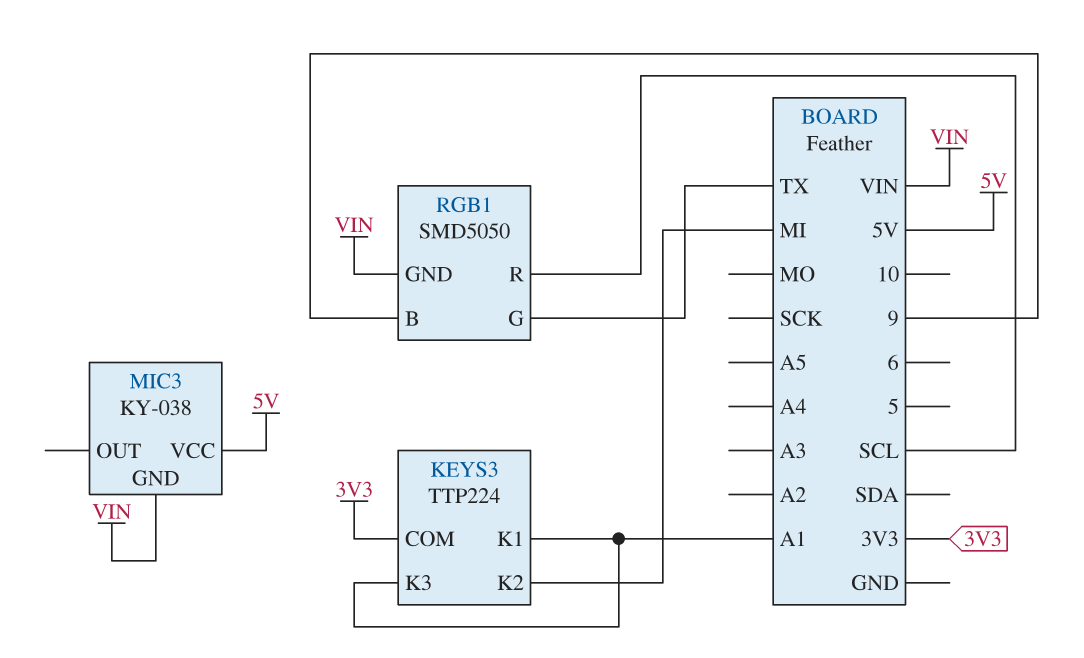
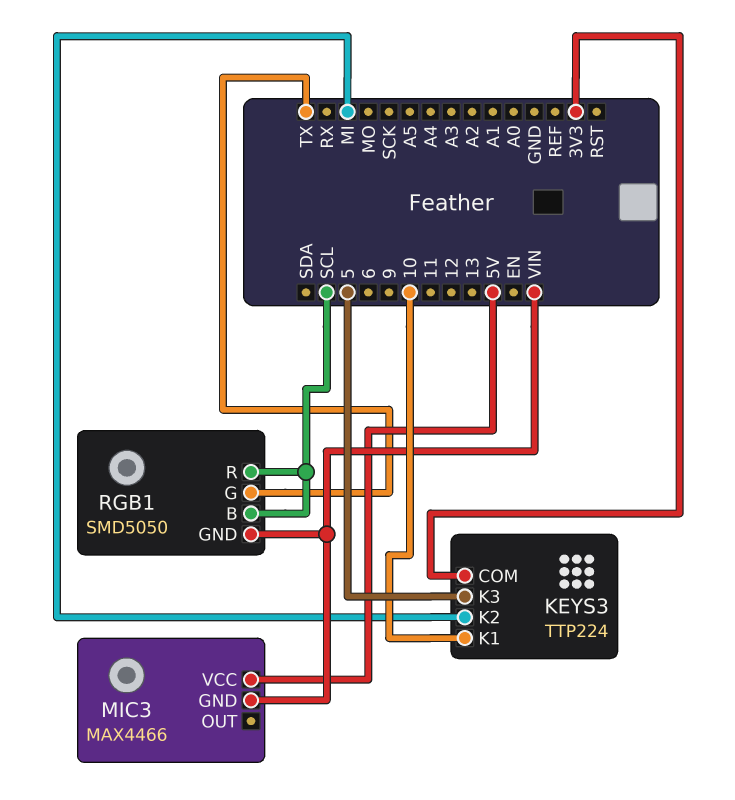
KEYS3 pin K1: A1 -> 10
KEYS3 pin K3: A1 -> 5
MIC3: KY-038 -> MAX4466
RGB1 pin B: 9 -> SCL

